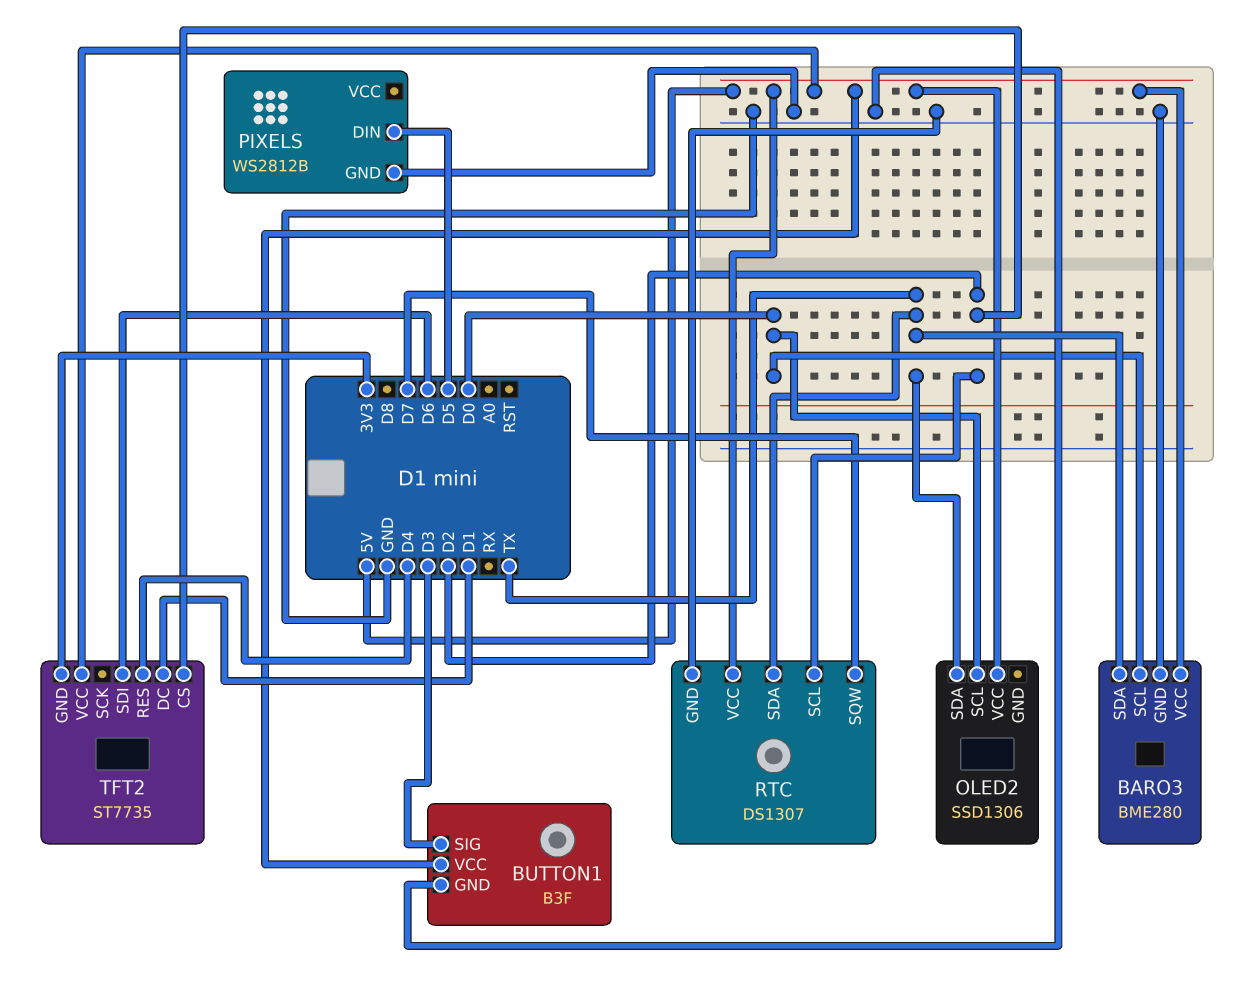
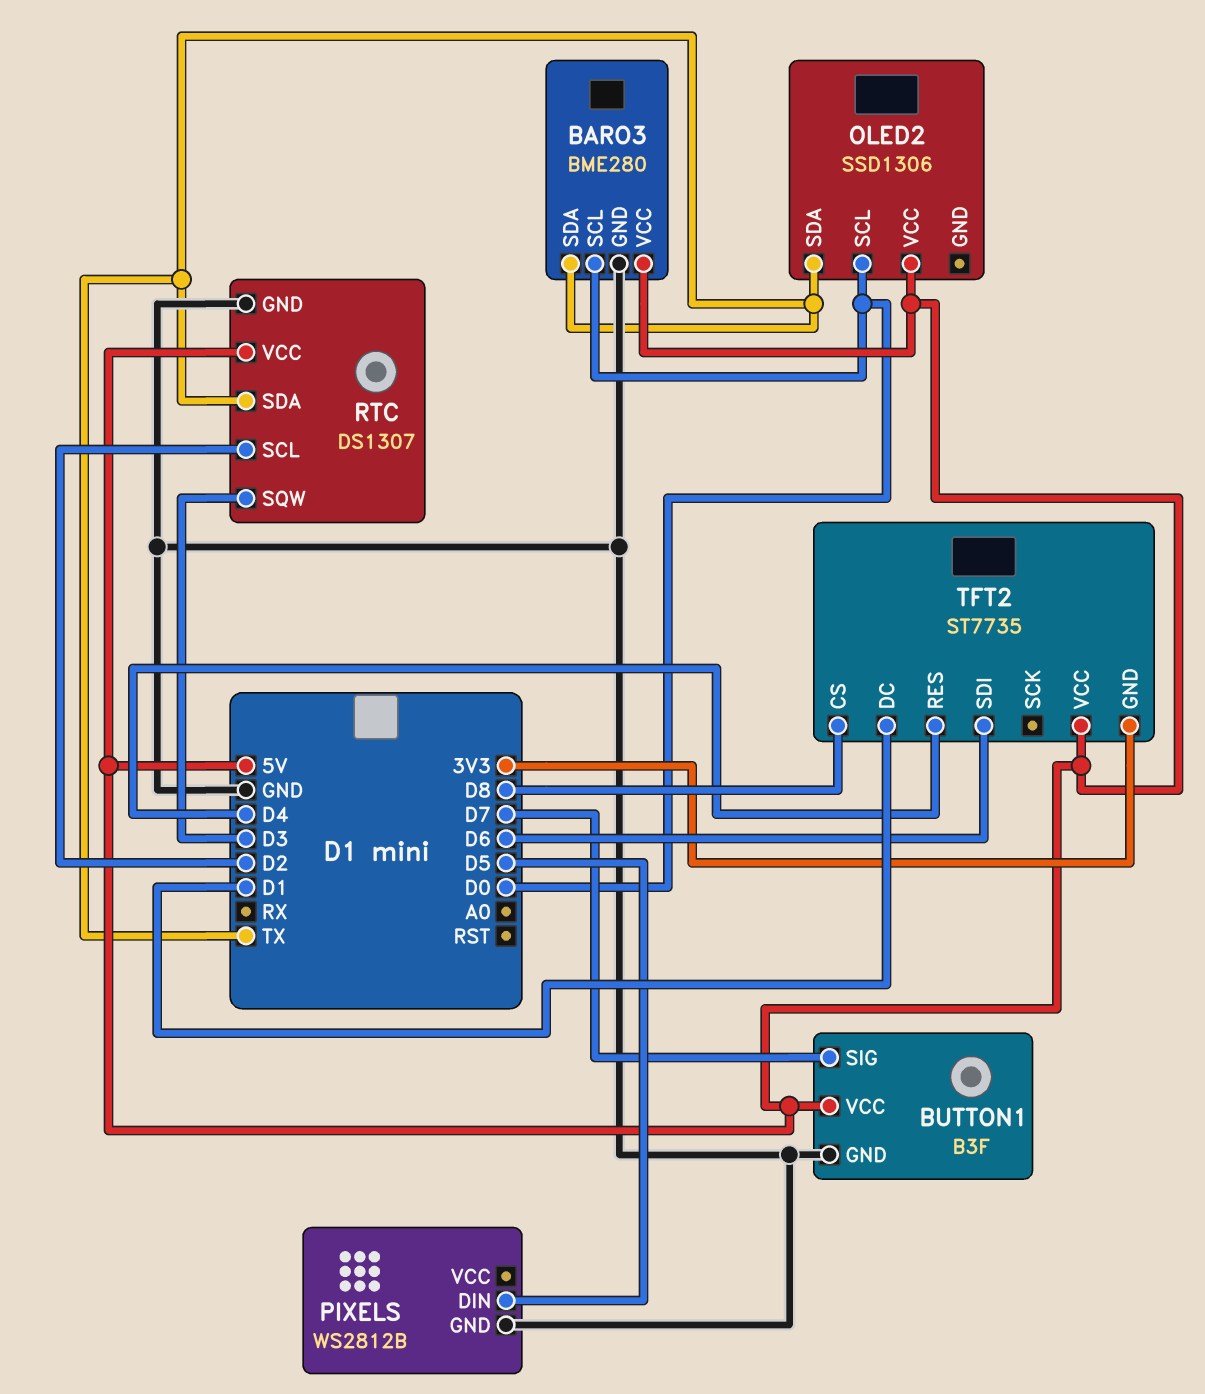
BUTTON1 pin SIG: D3 -> D7
RTC pin SQW: D7 -> D3
TFT2 pin CS: D2 -> D8

